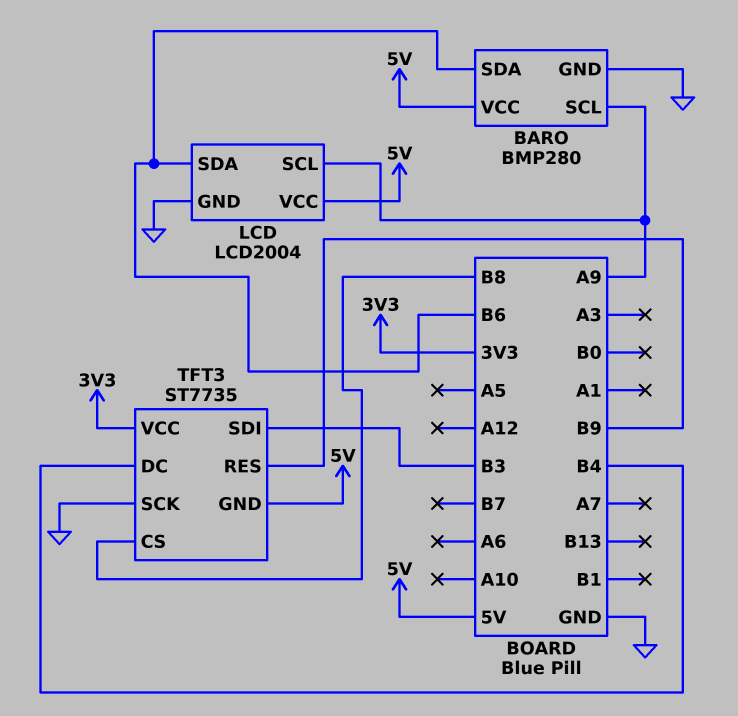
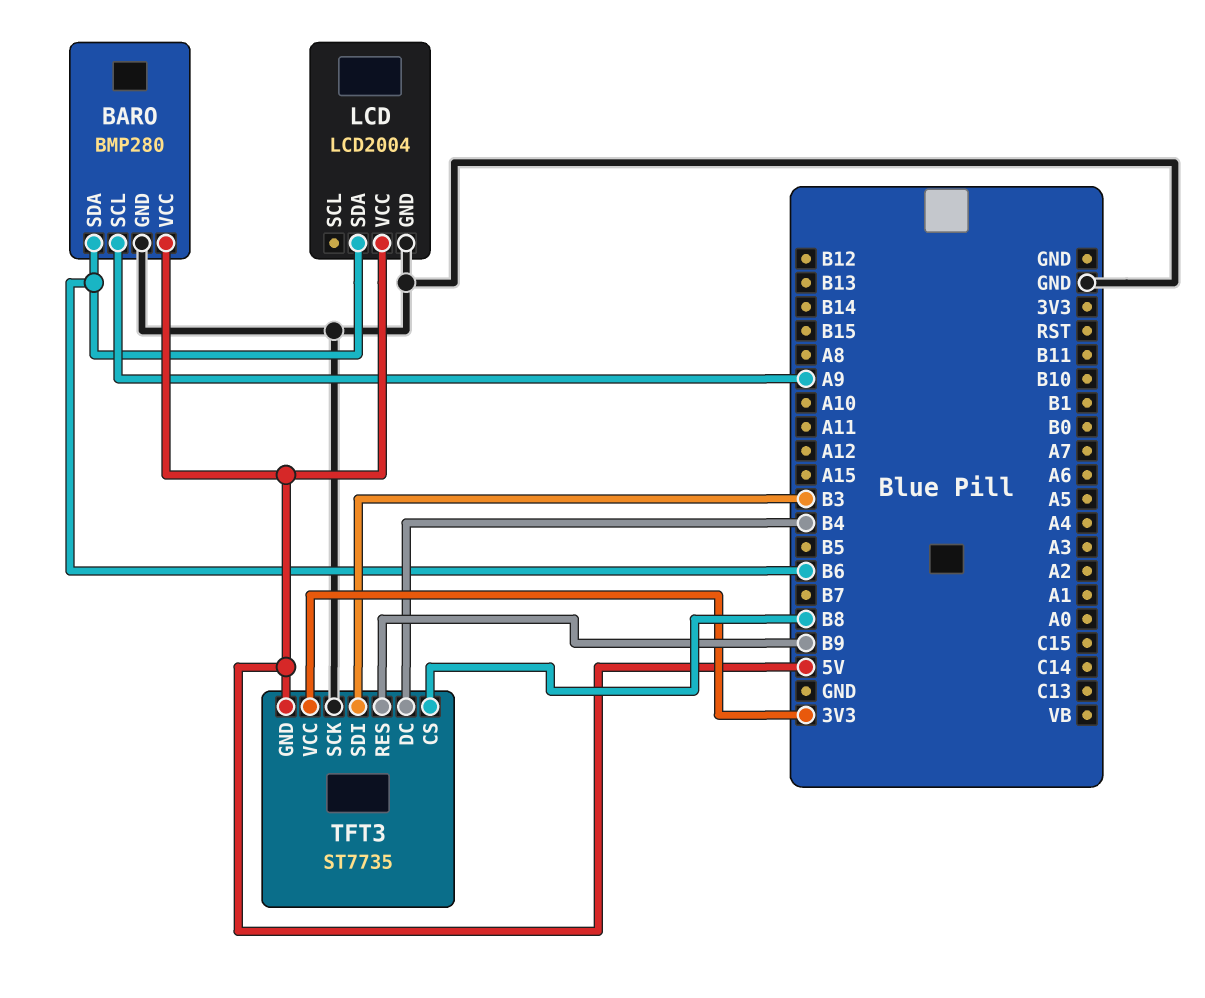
LCD pin SCL: A9 -> none

